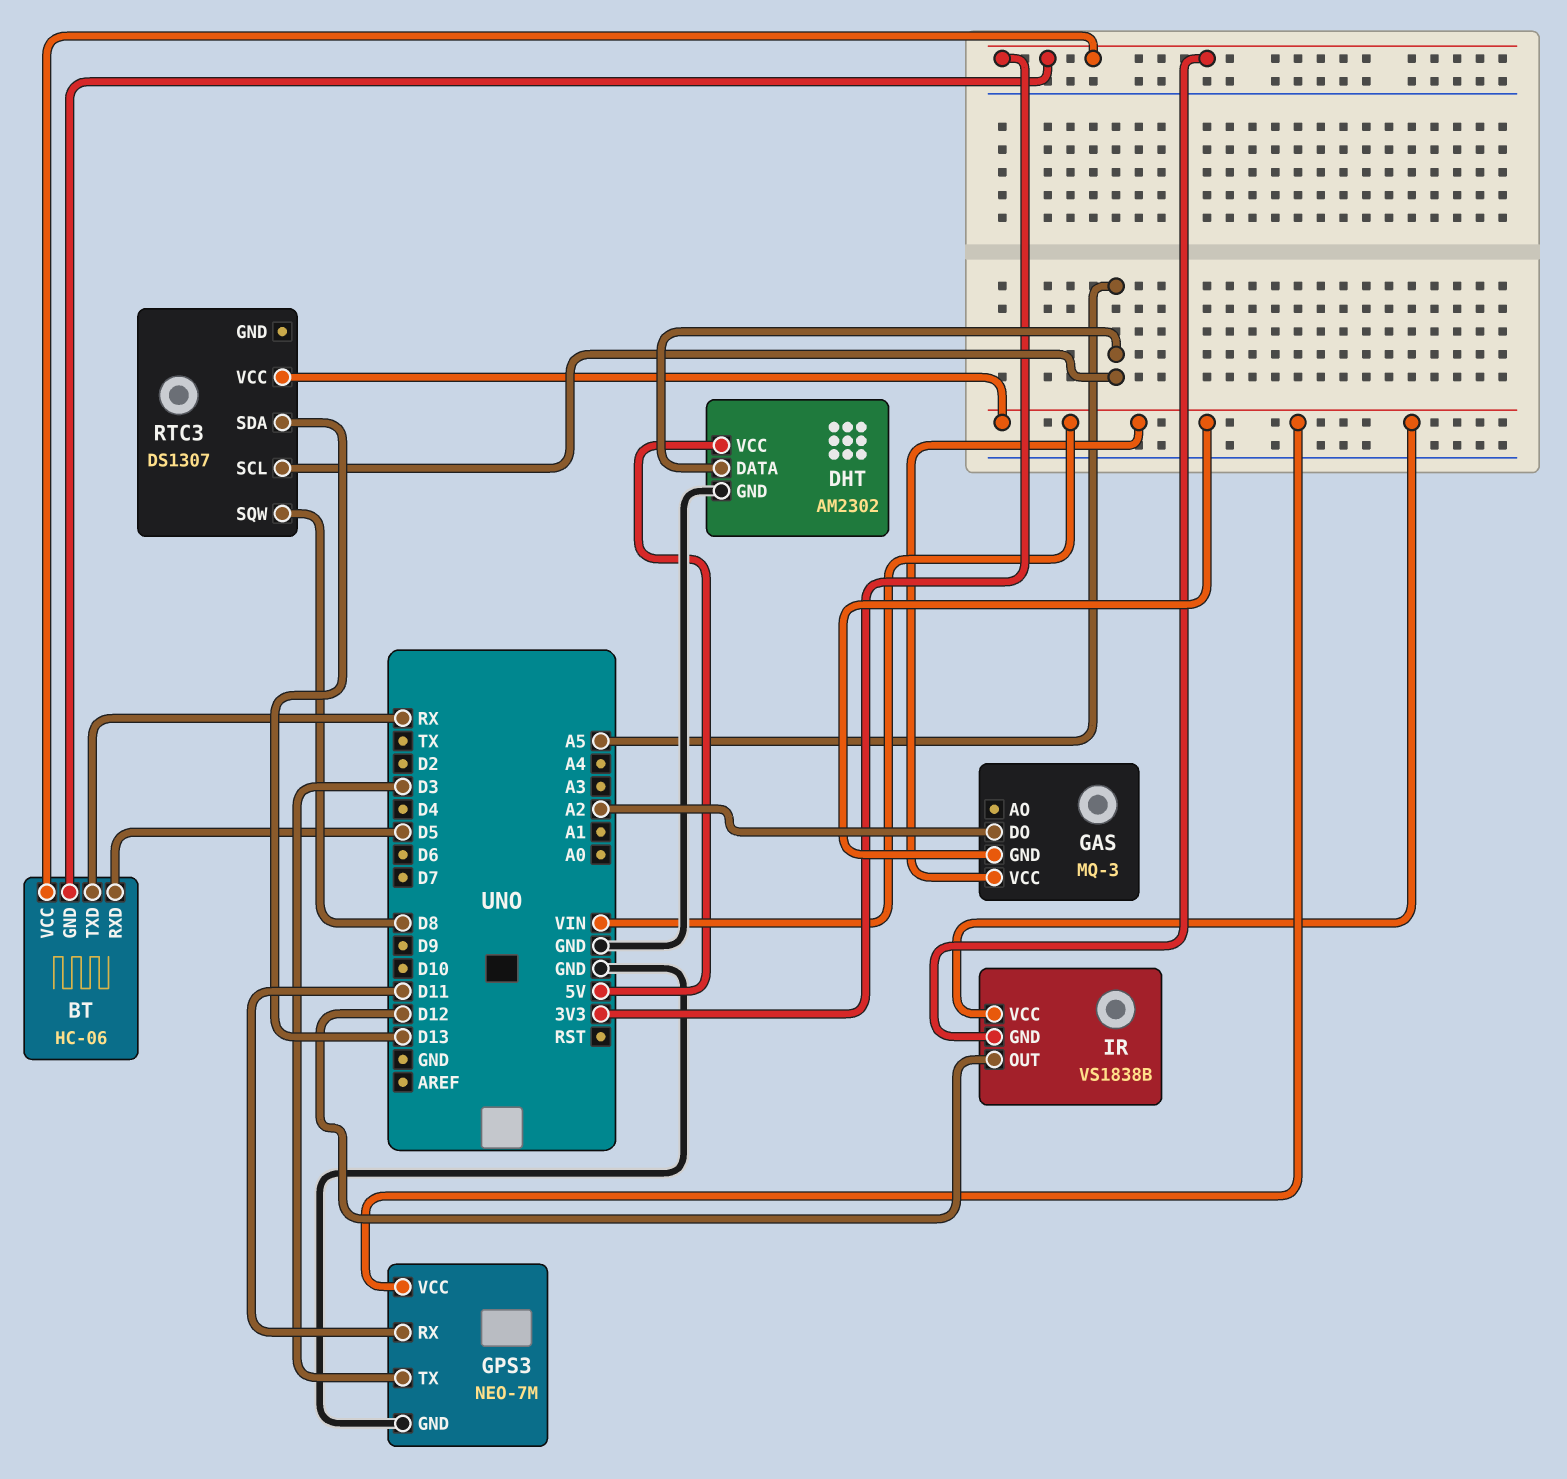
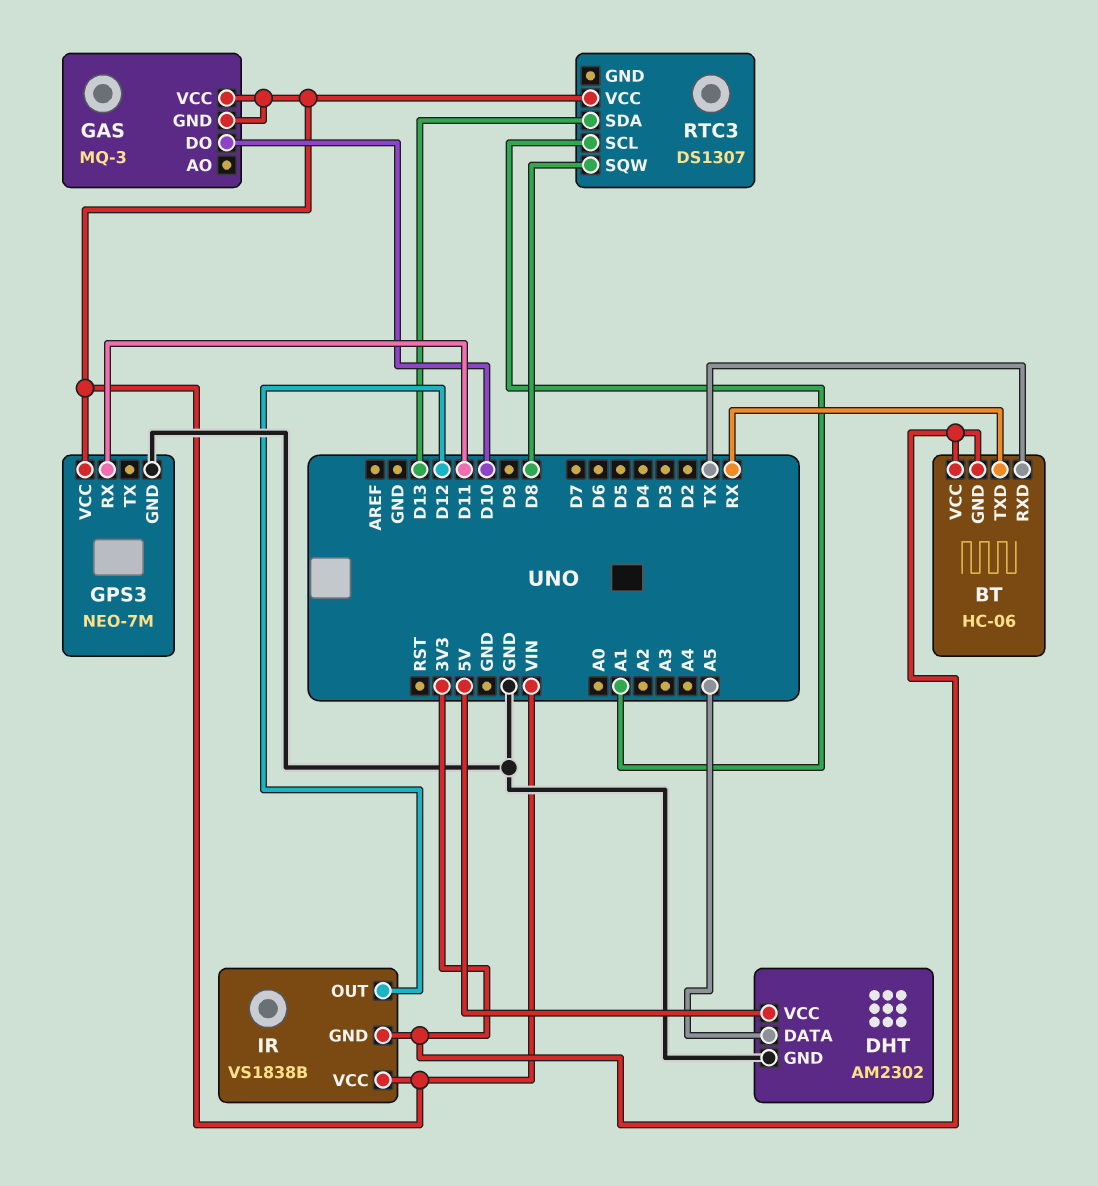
BT pin RXD: D5 -> TX
GAS pin DO: A2 -> D10
GPS3 pin TX: D3 -> none
RTC3 pin SCL: A5 -> A1

